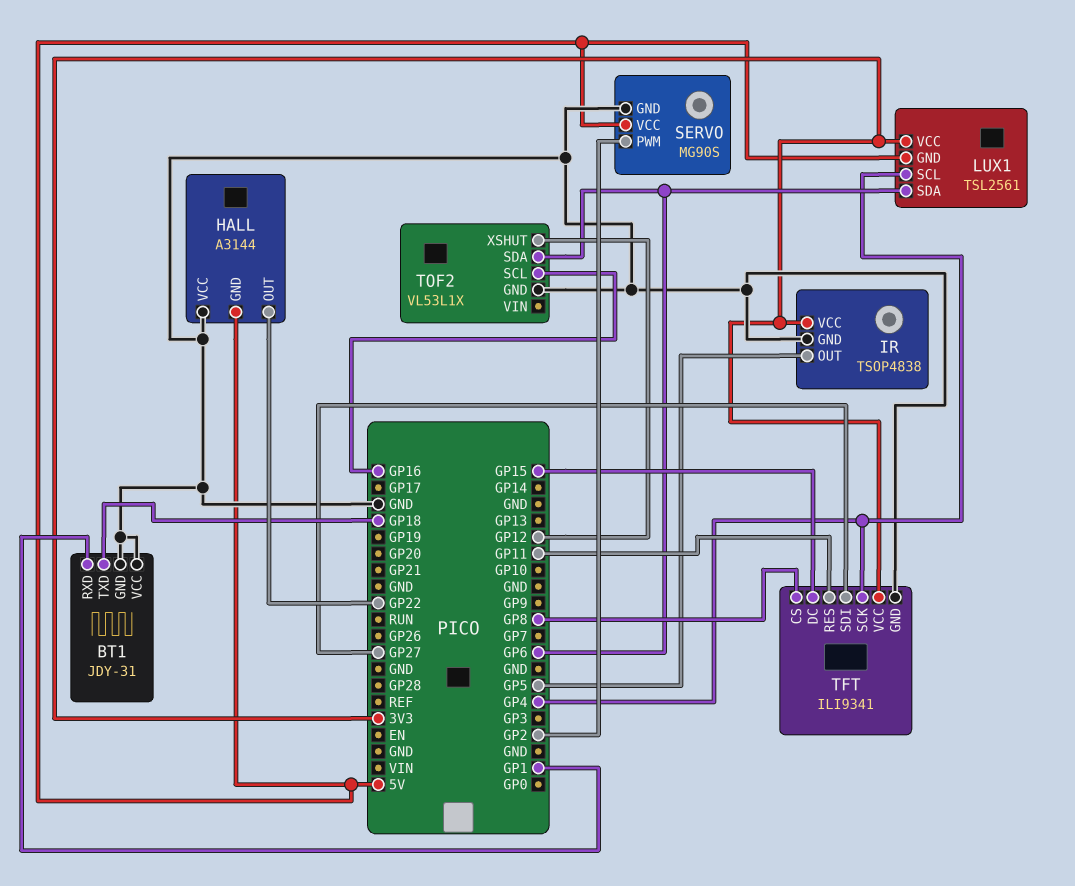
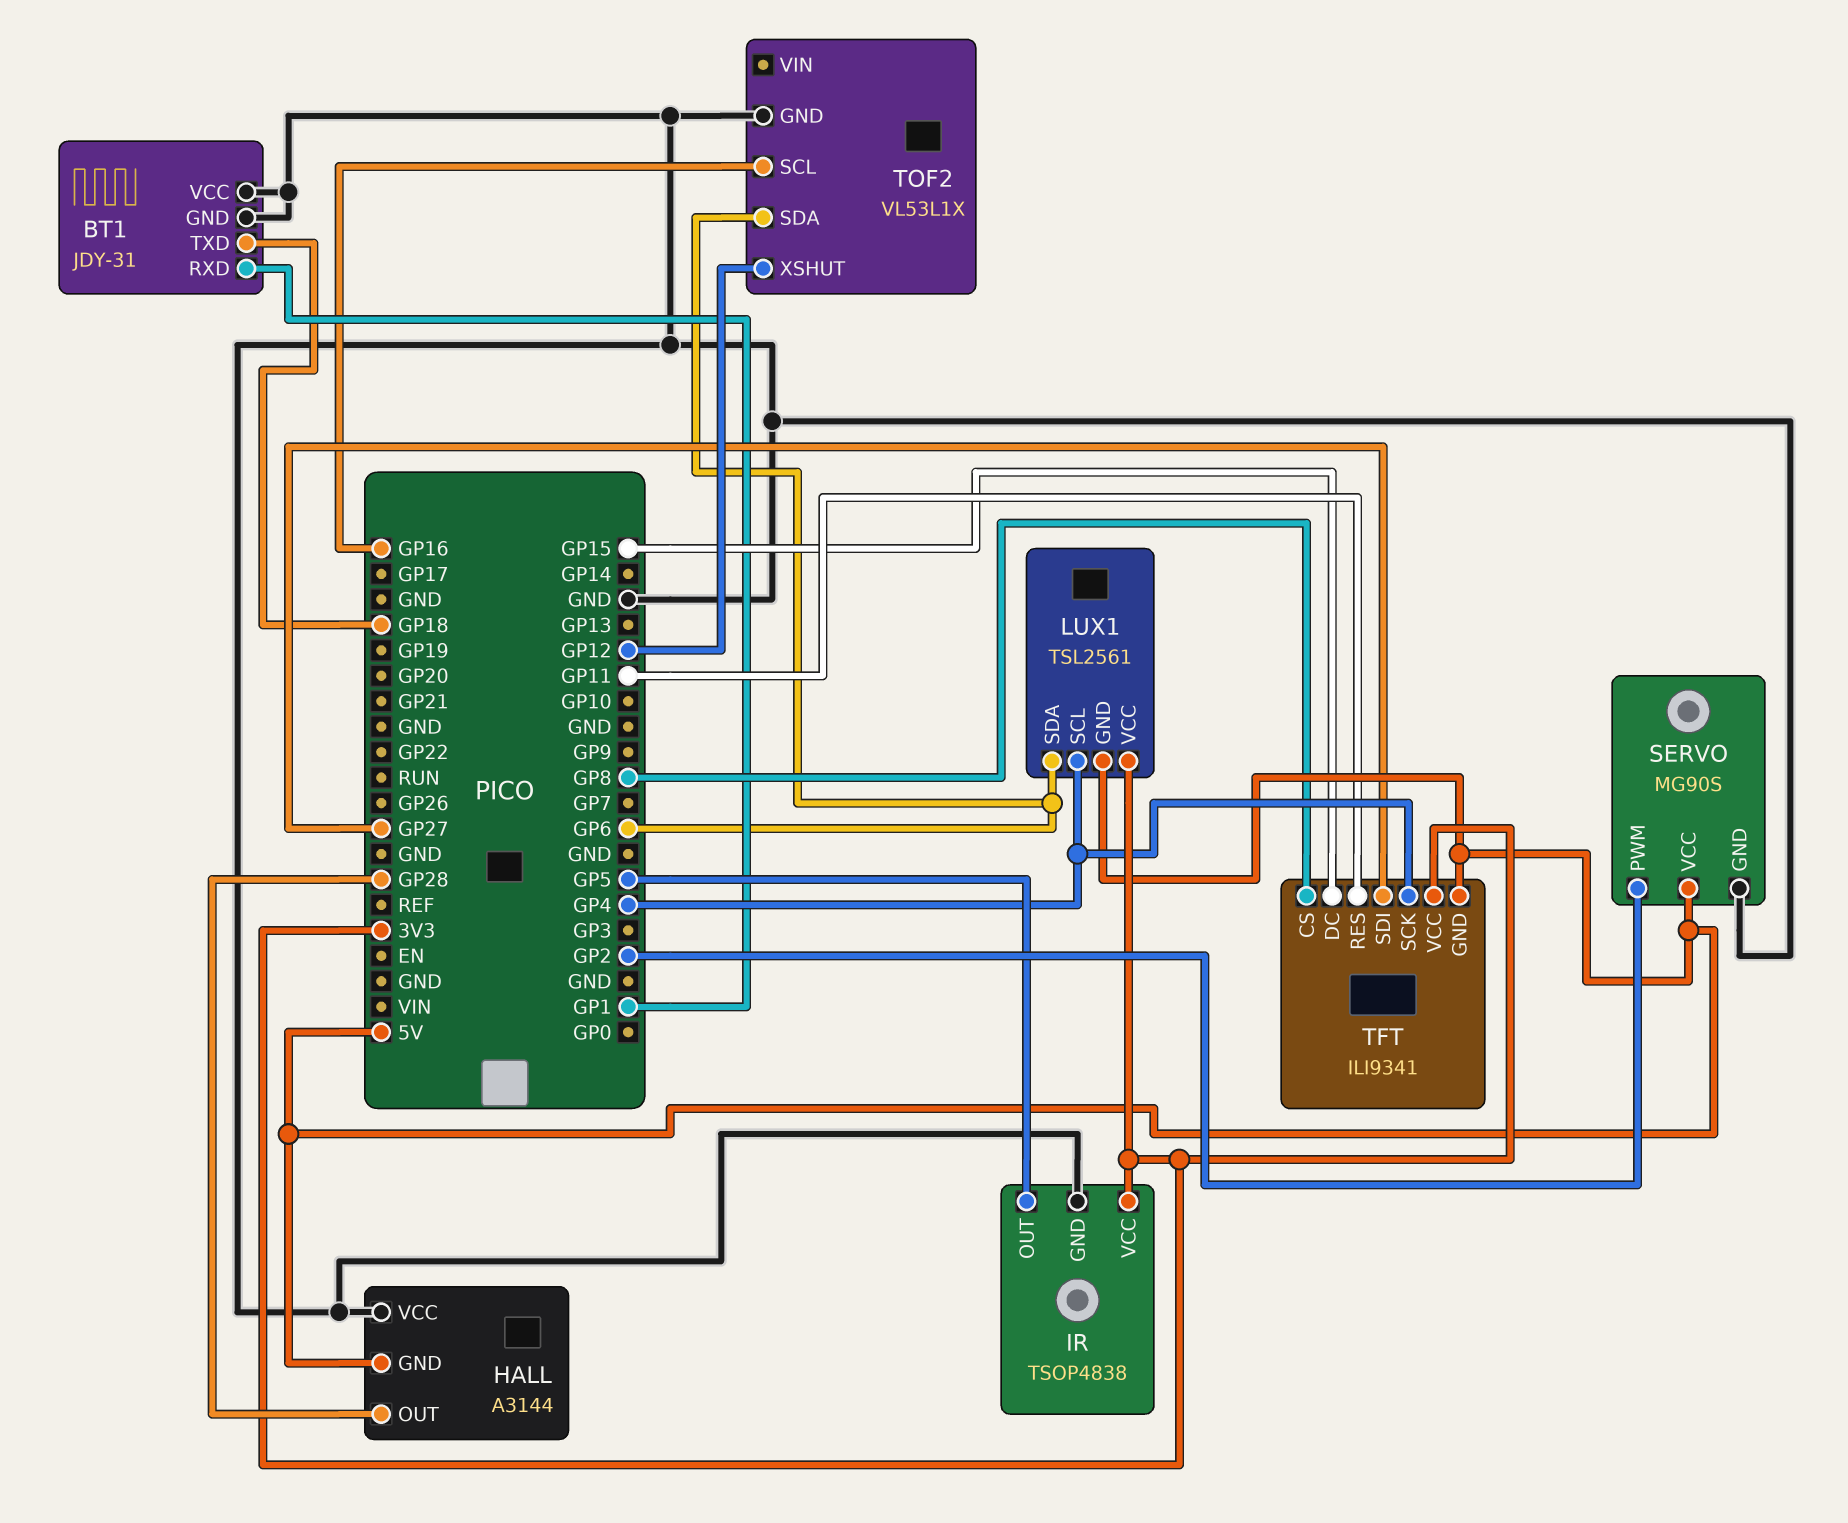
HALL pin OUT: GP22 -> GP28
TFT pin GND: GND -> 5V

